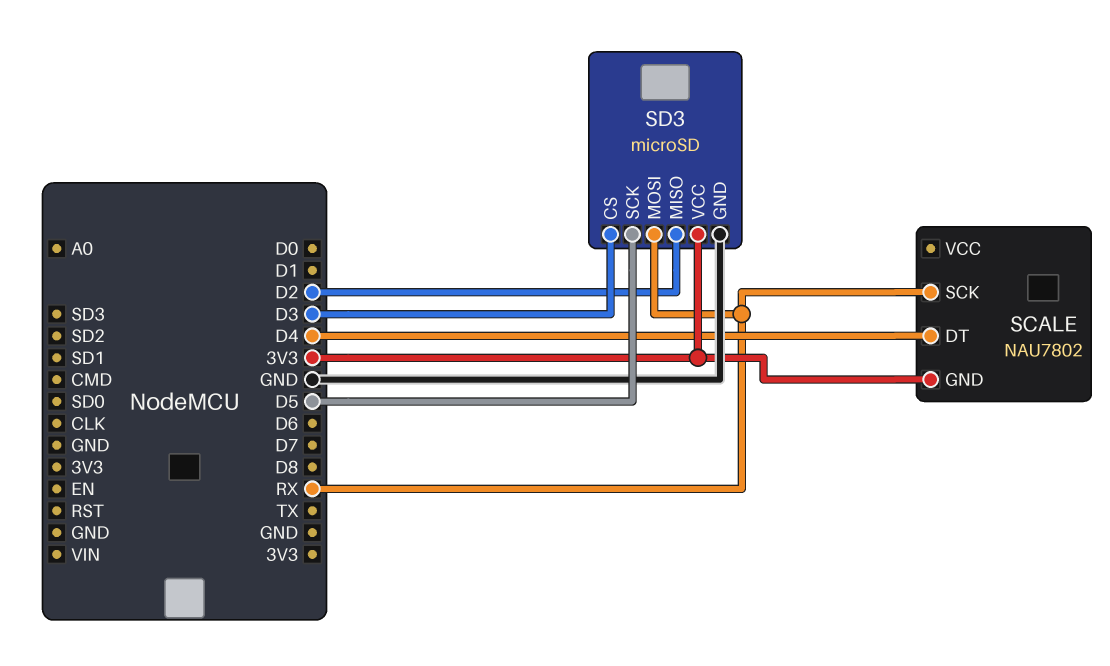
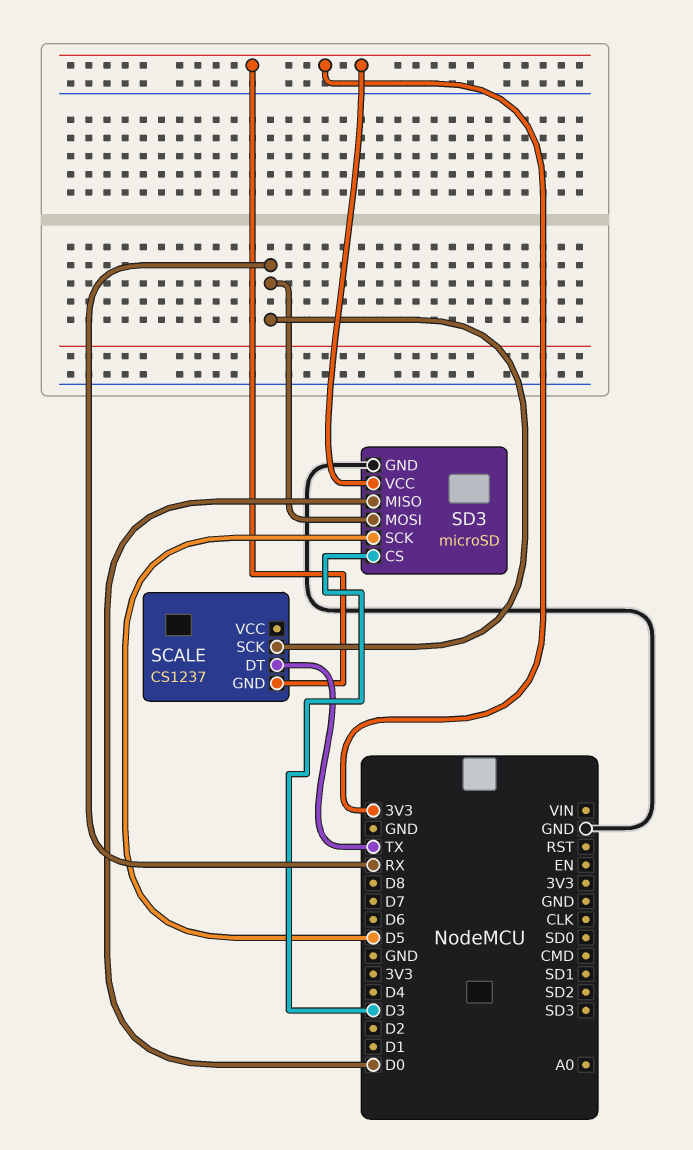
SCALE: NAU7802 -> CS1237
SCALE pin DT: D4 -> TX
SD3 pin MISO: D2 -> D0

